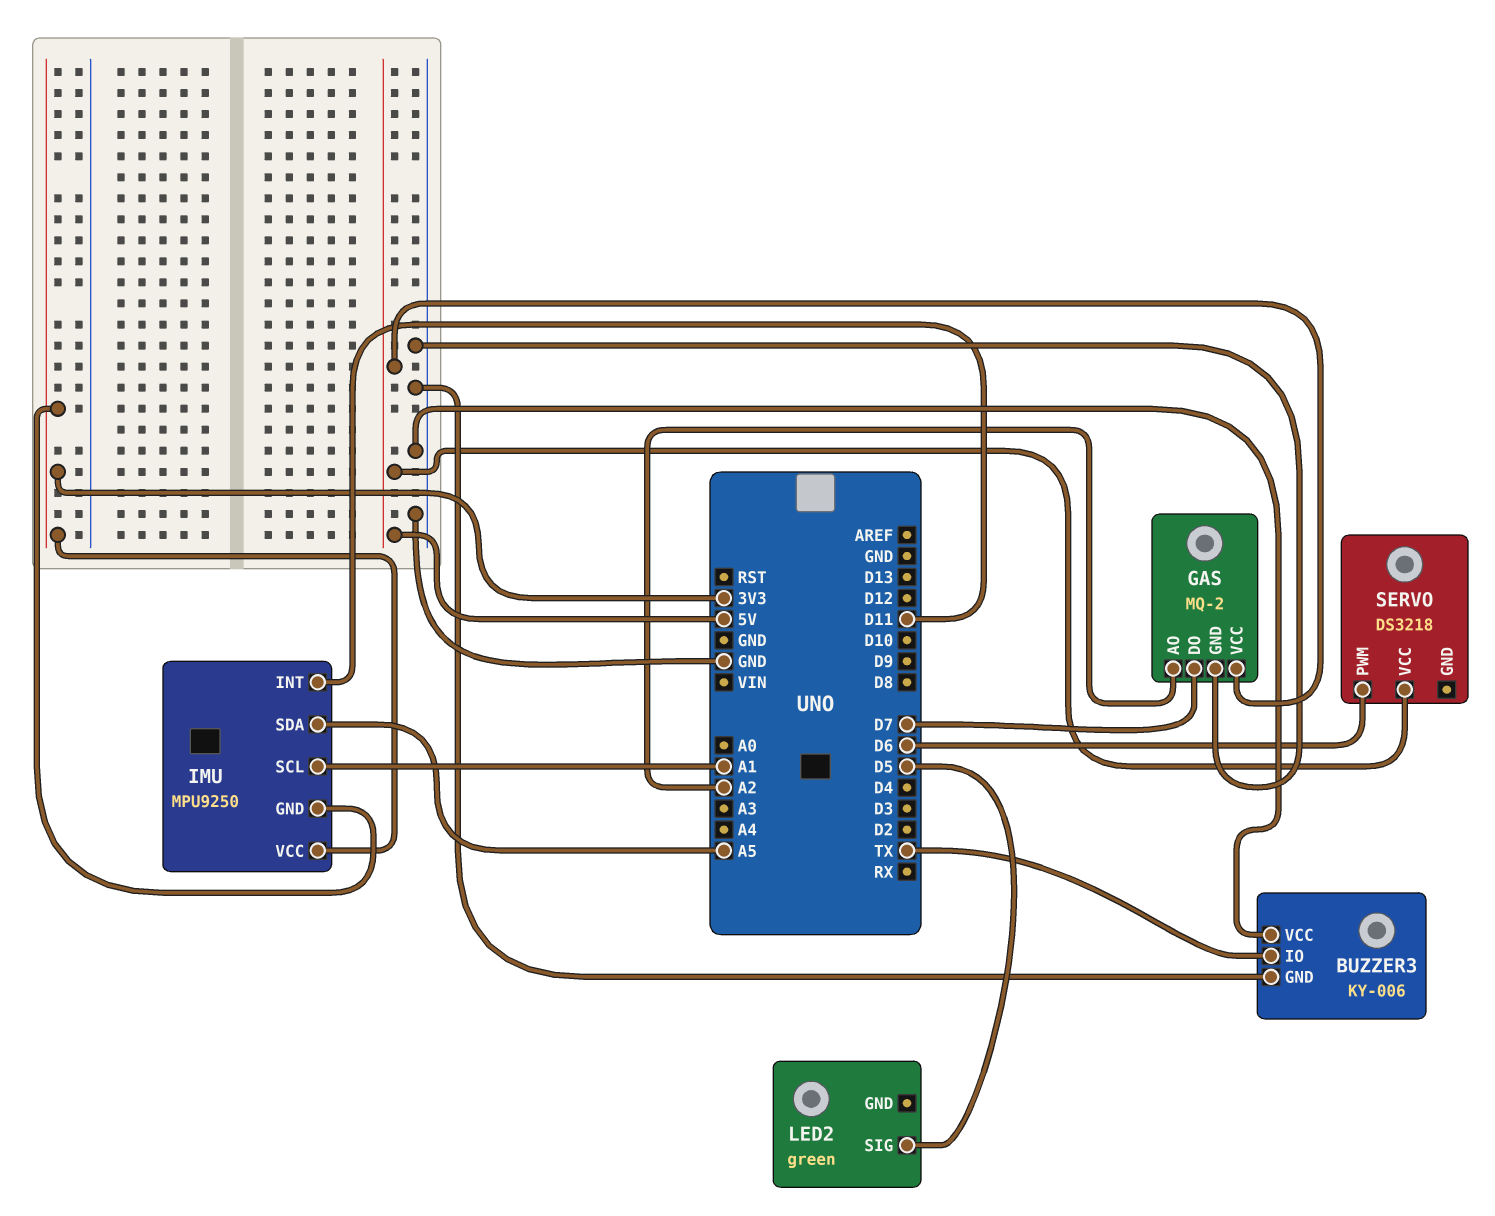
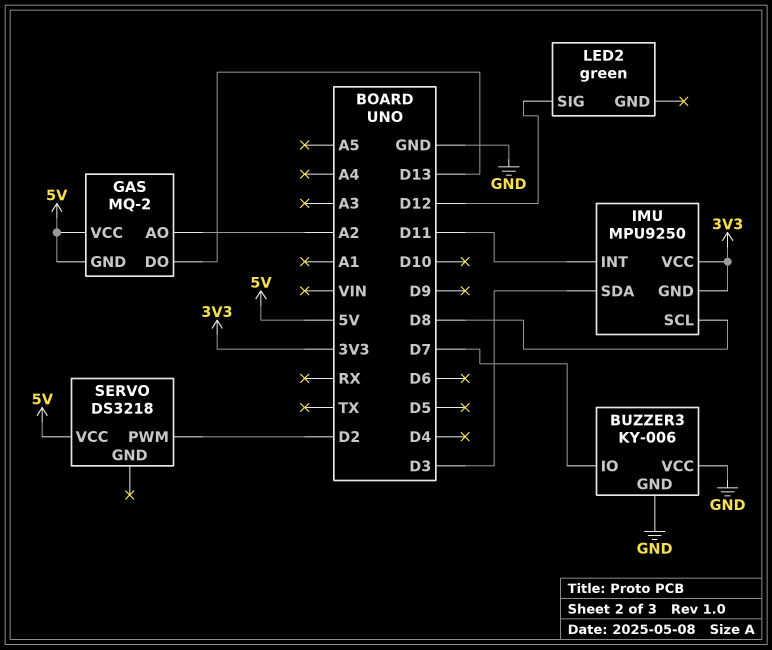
BUZZER3 pin IO: TX -> D7
GAS pin DO: D7 -> D13
GAS pin GND: GND -> 5V
IMU pin SCL: A1 -> D8
IMU pin SDA: A5 -> D3
LED2 pin SIG: D5 -> D12
SERVO pin PWM: D6 -> D2

